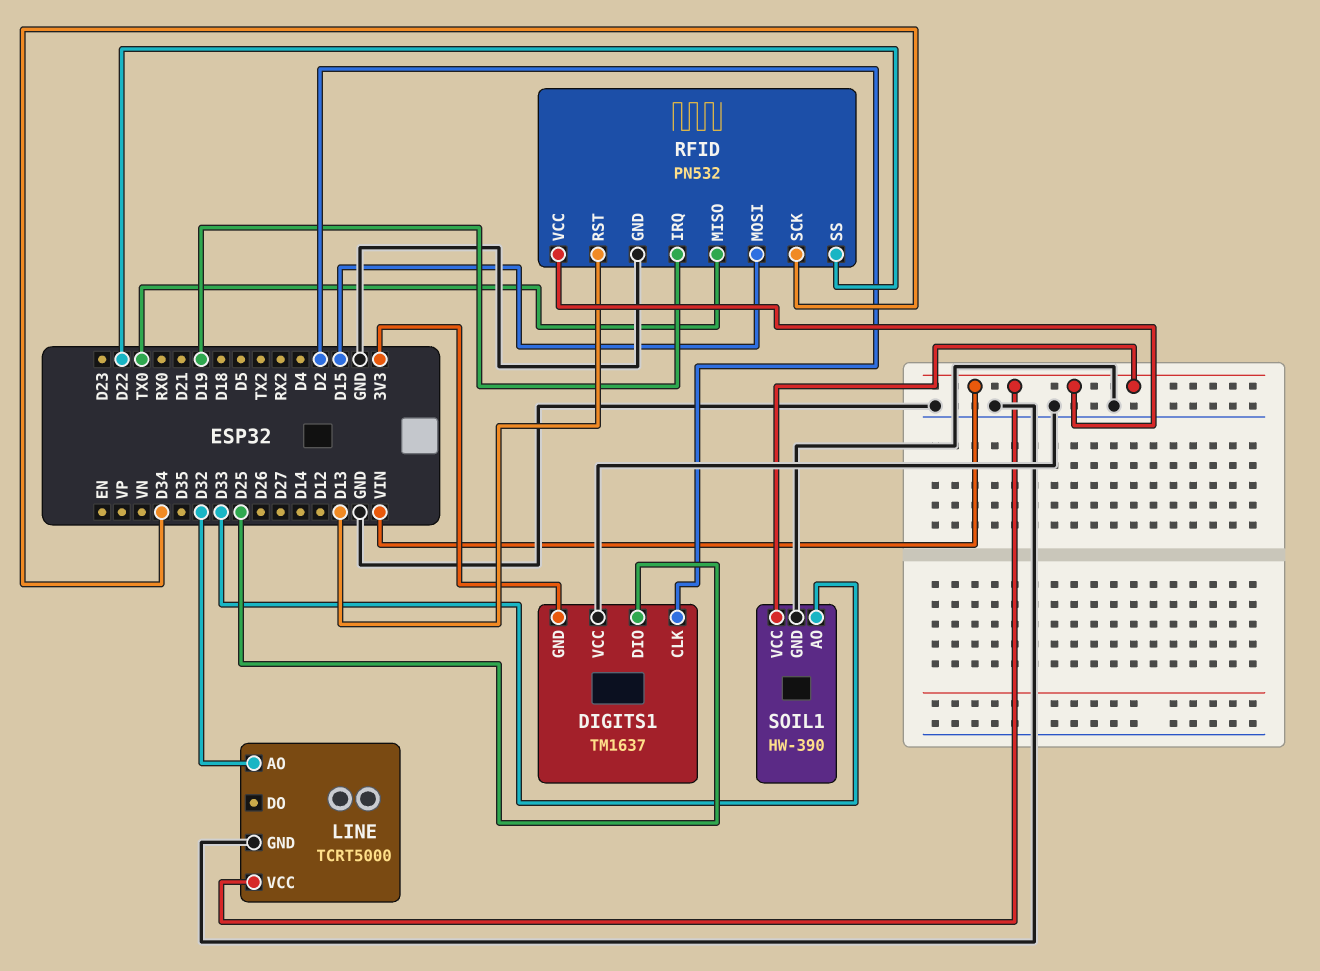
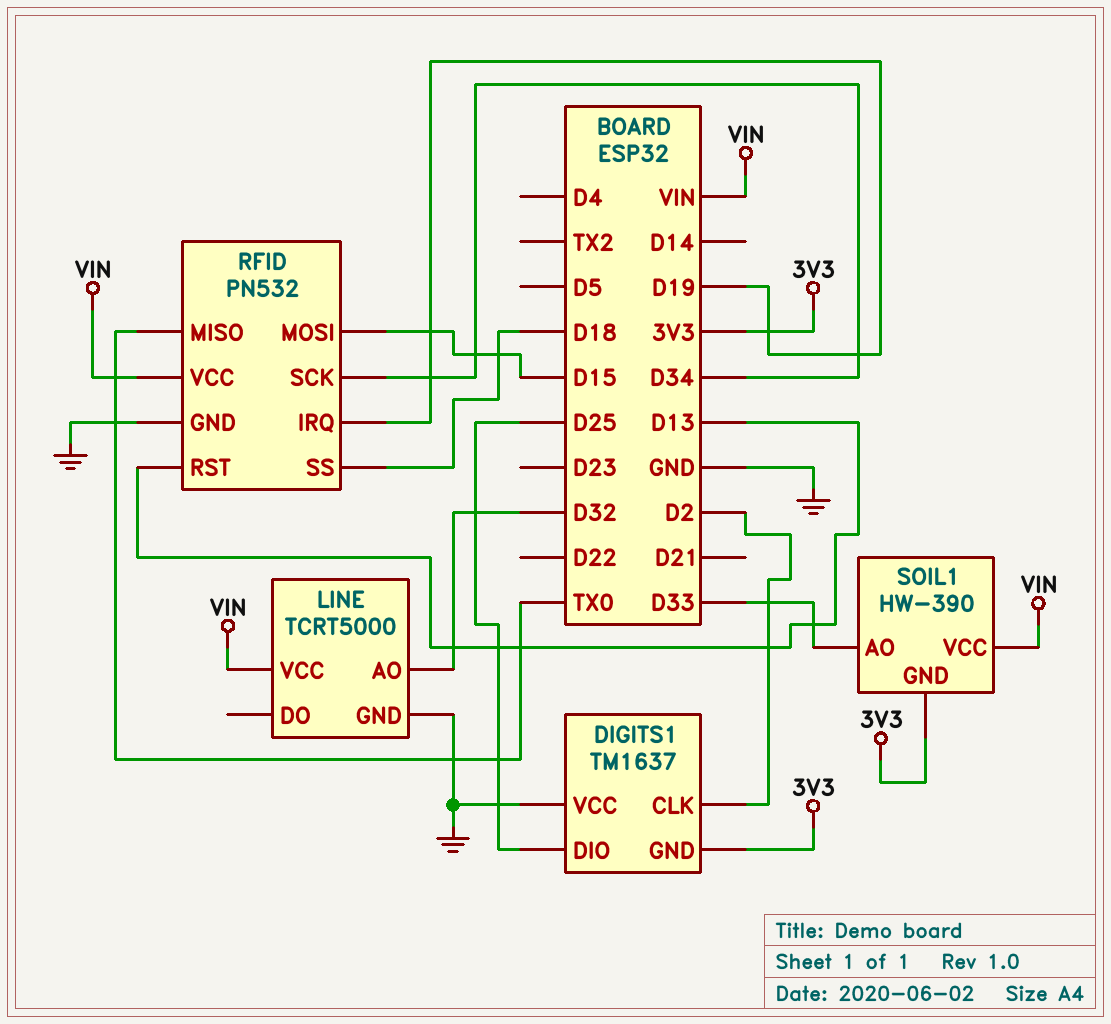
RFID pin SS: D22 -> D18
SOIL1 pin GND: GND -> 3V3

